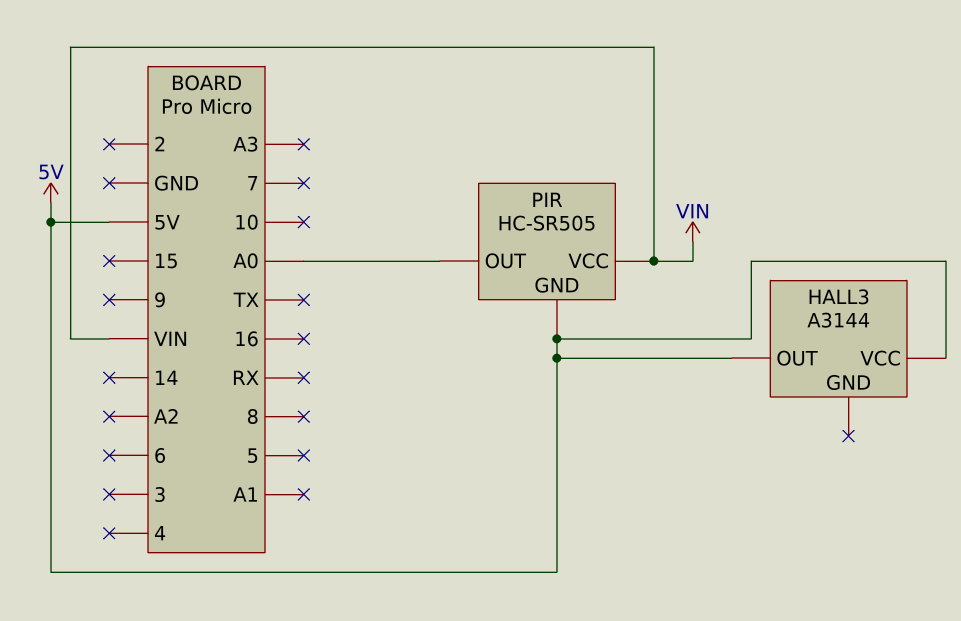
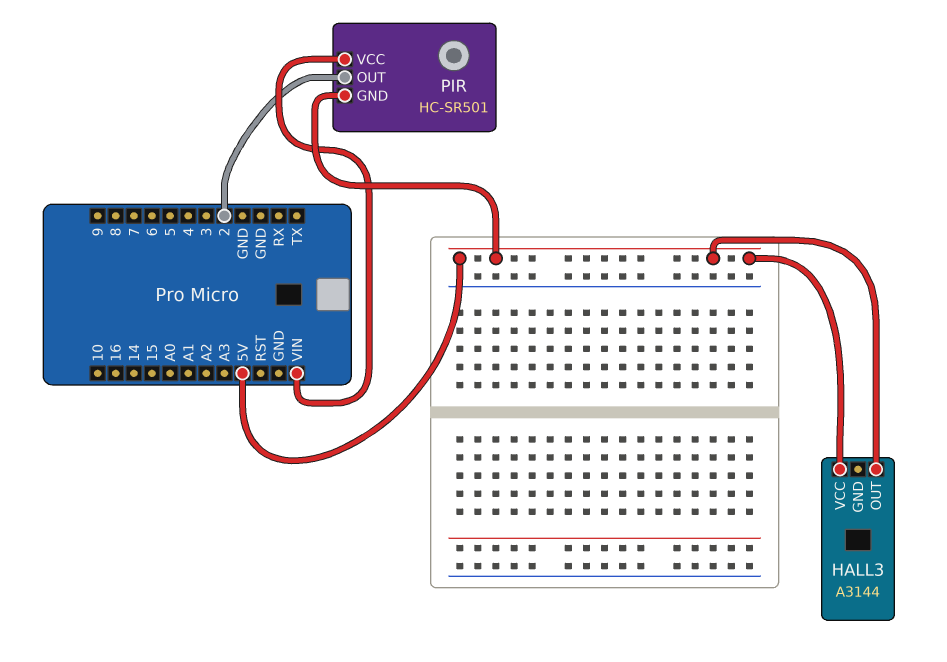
PIR: HC-SR505 -> HC-SR501
PIR pin OUT: A0 -> 2

